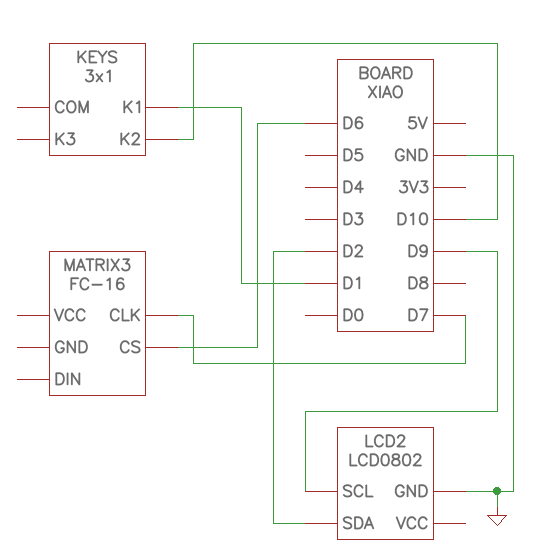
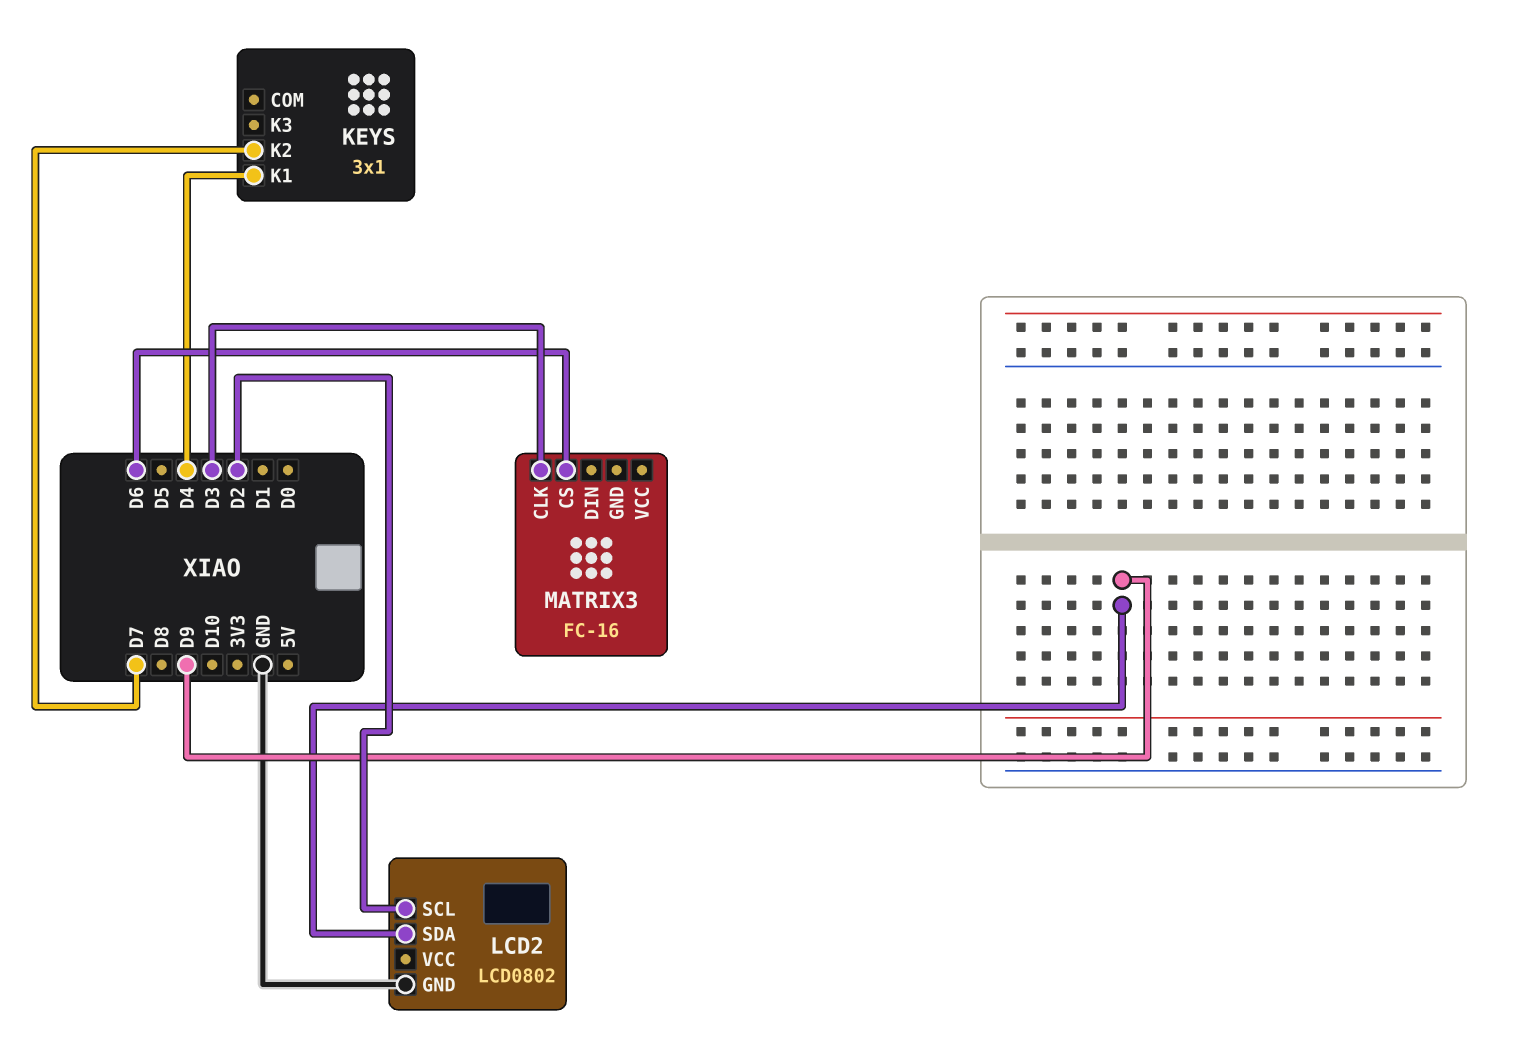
KEYS pin K1: D1 -> D4
KEYS pin K2: D10 -> D7
LCD2 pin SCL: D9 -> D2
LCD2 pin SDA: D2 -> D9
MATRIX3 pin CLK: D7 -> D3

